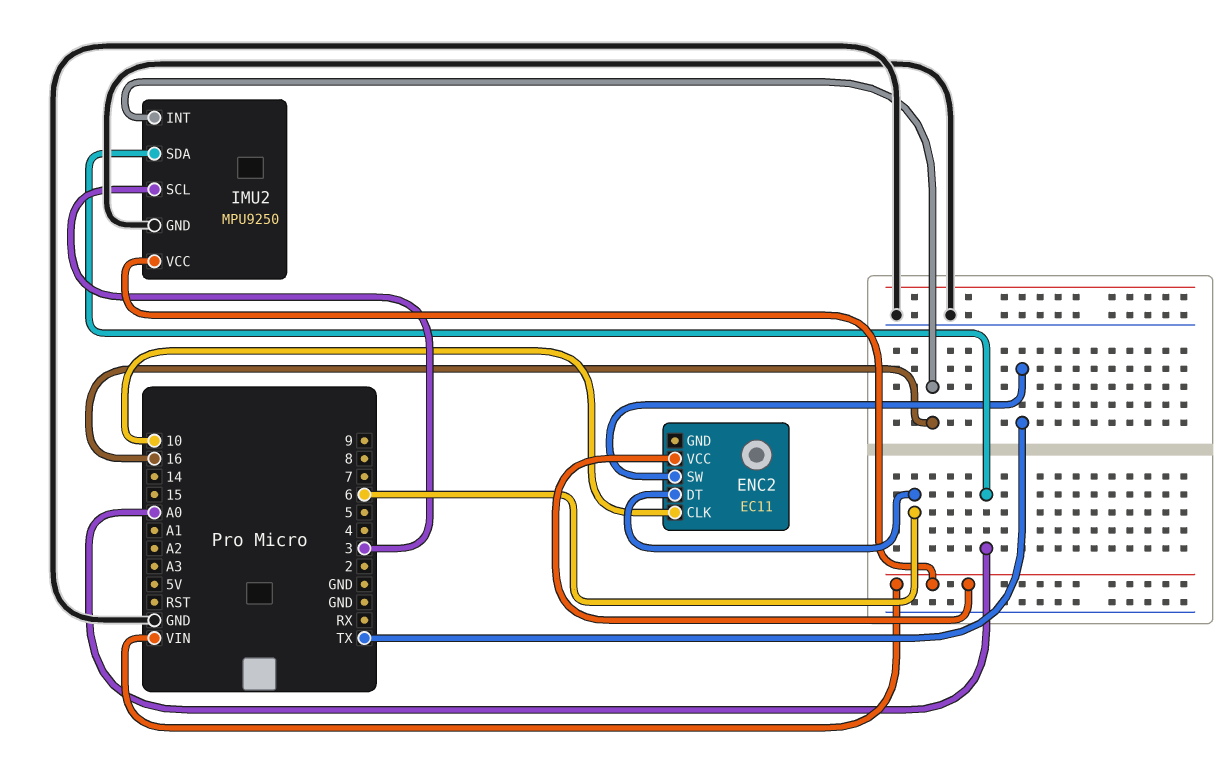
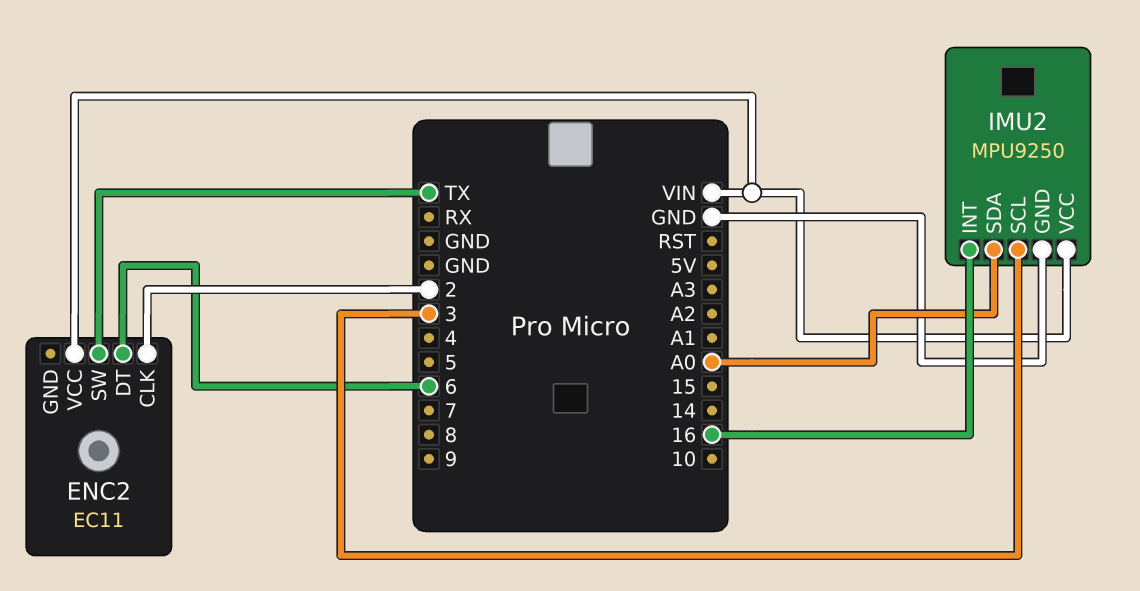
ENC2 pin CLK: 10 -> 2

